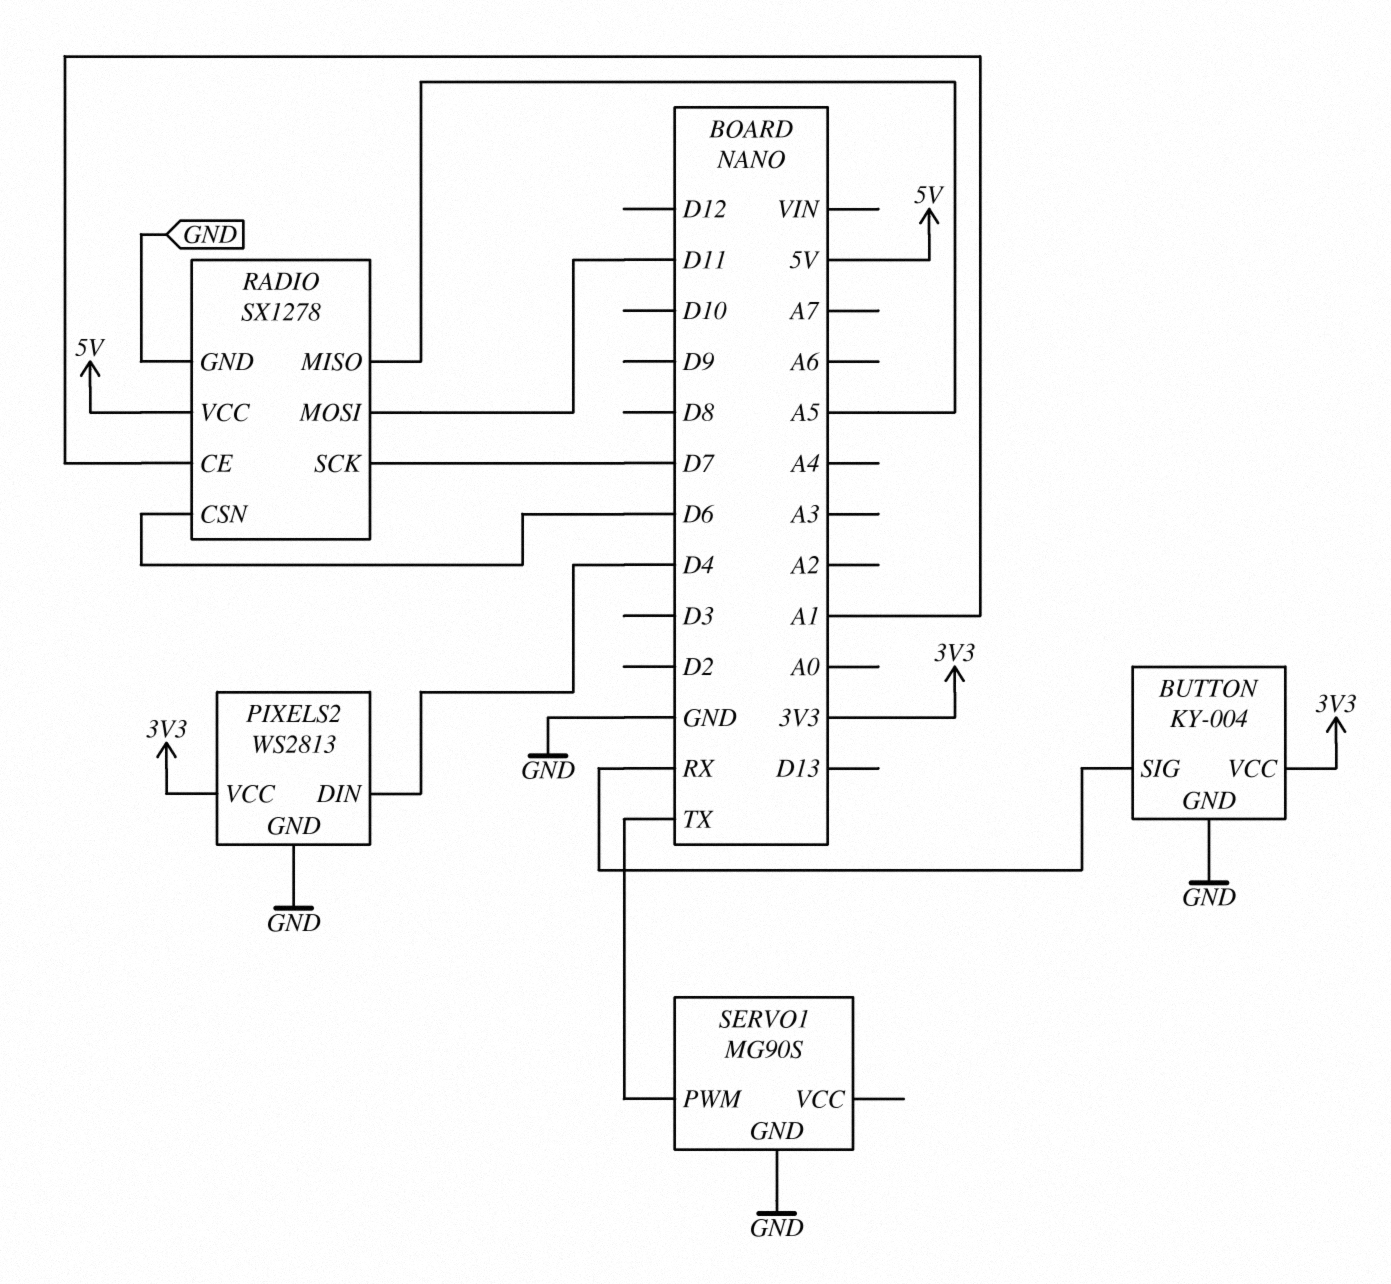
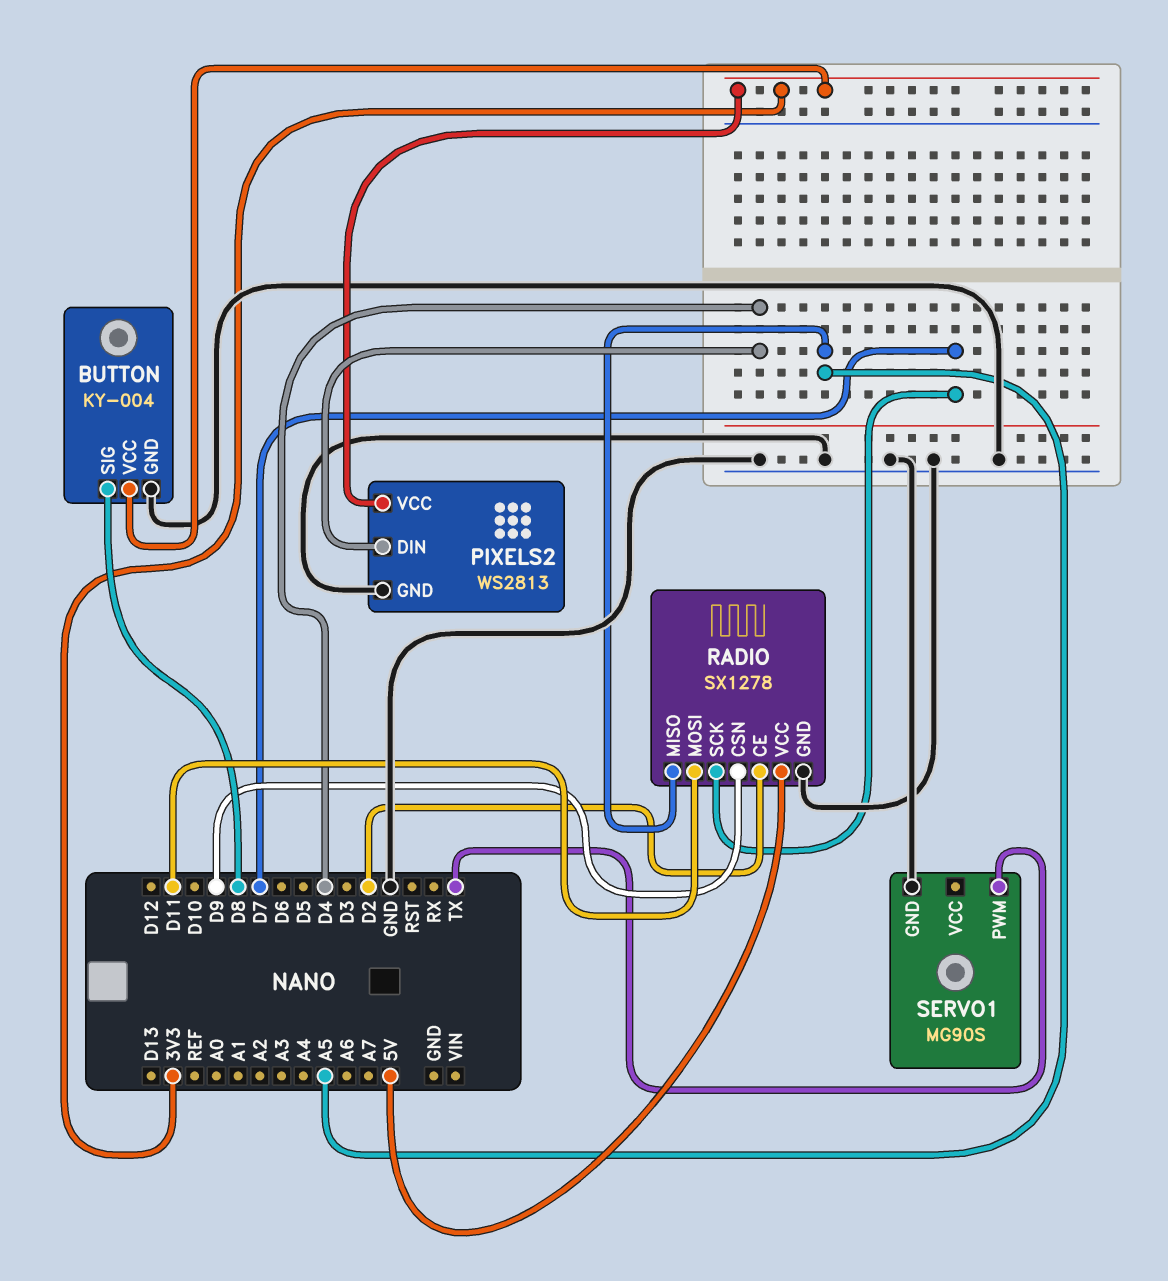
BUTTON pin SIG: RX -> D8
RADIO pin CE: A1 -> D2
RADIO pin CSN: D6 -> D9

